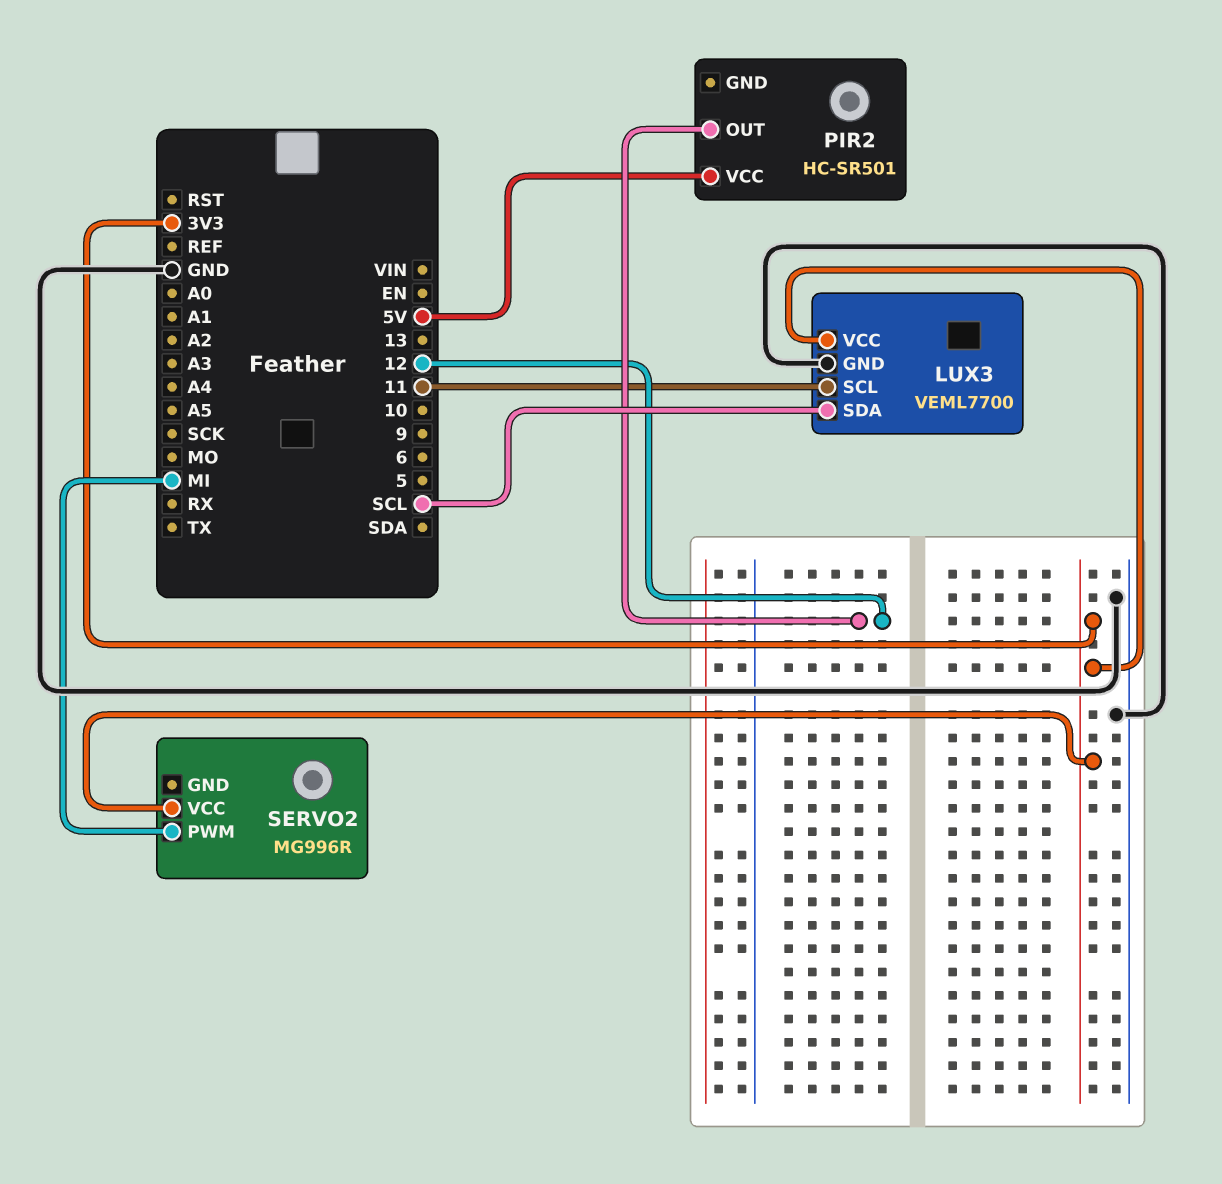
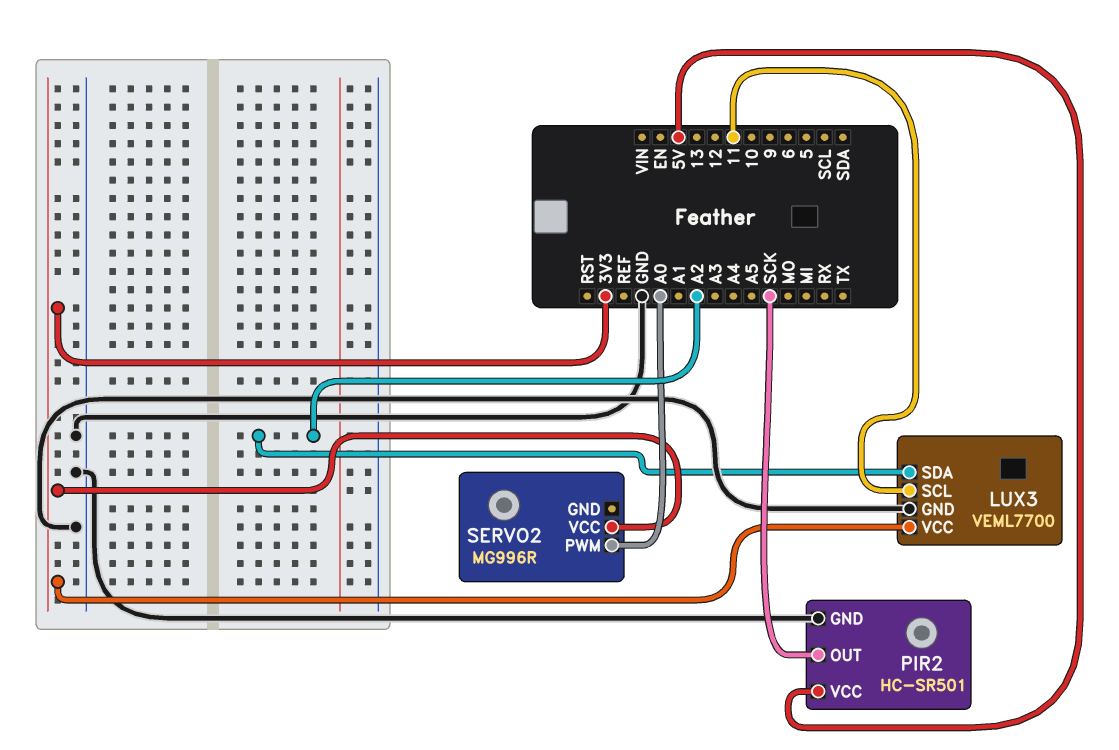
LUX3 pin SDA: SCL -> A2
PIR2 pin GND: none -> GND
PIR2 pin OUT: 12 -> SCK
SERVO2 pin PWM: MI -> A0

